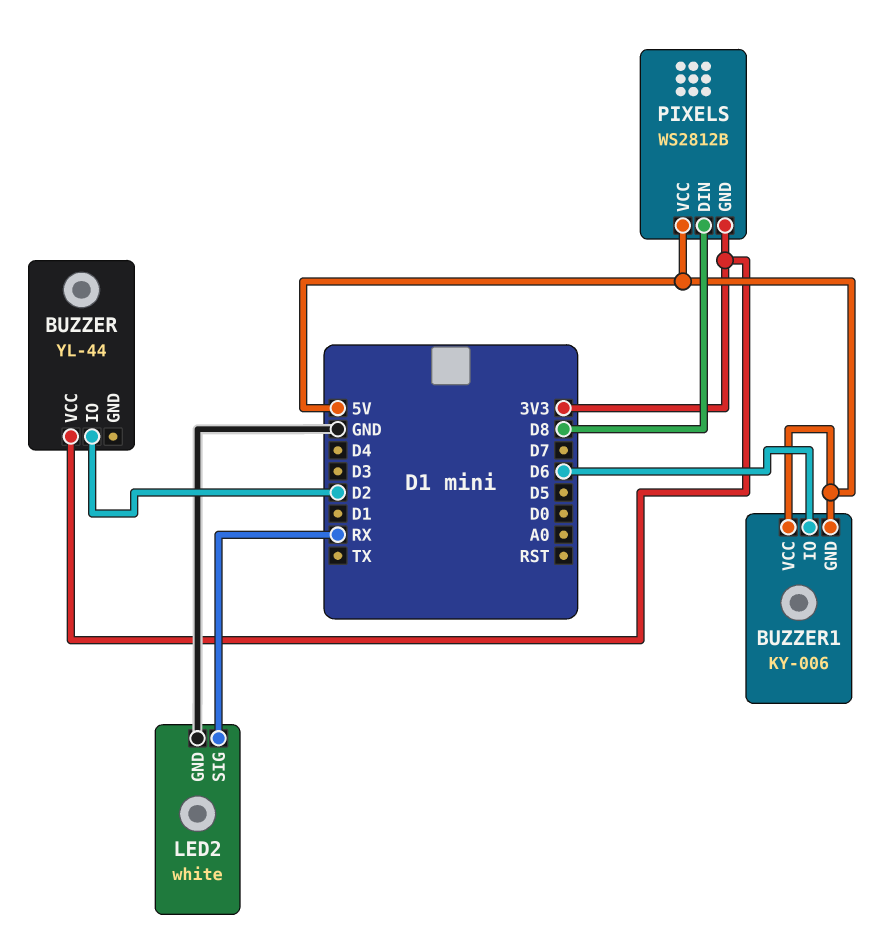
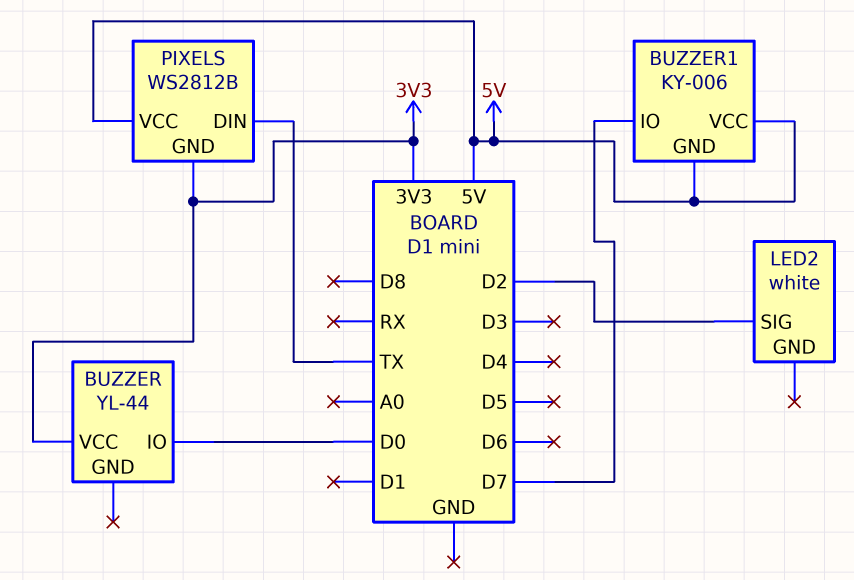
BUZZER pin IO: D2 -> D0
BUZZER1 pin IO: D6 -> D7
LED2 pin GND: GND -> none
LED2 pin SIG: RX -> D2
PIXELS pin DIN: D8 -> TX

